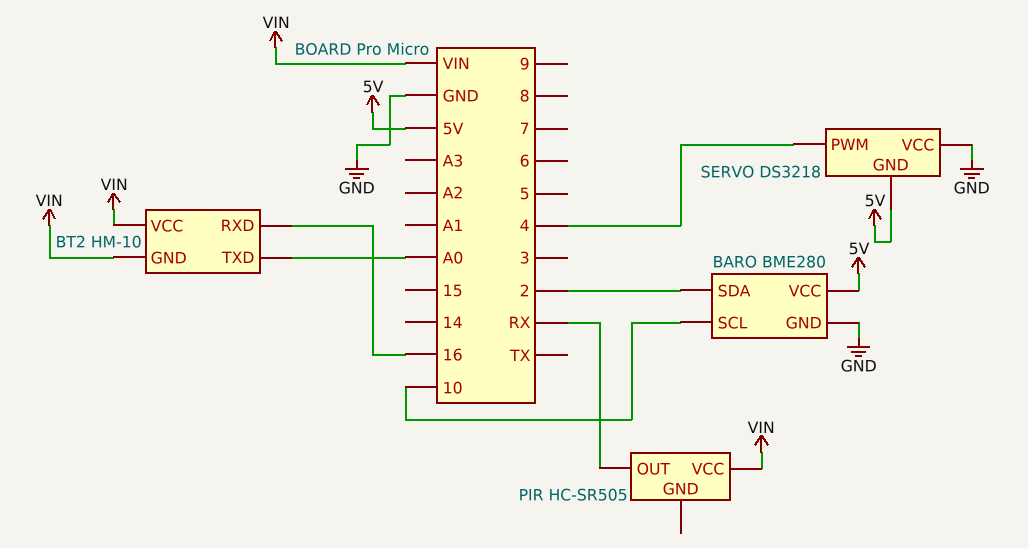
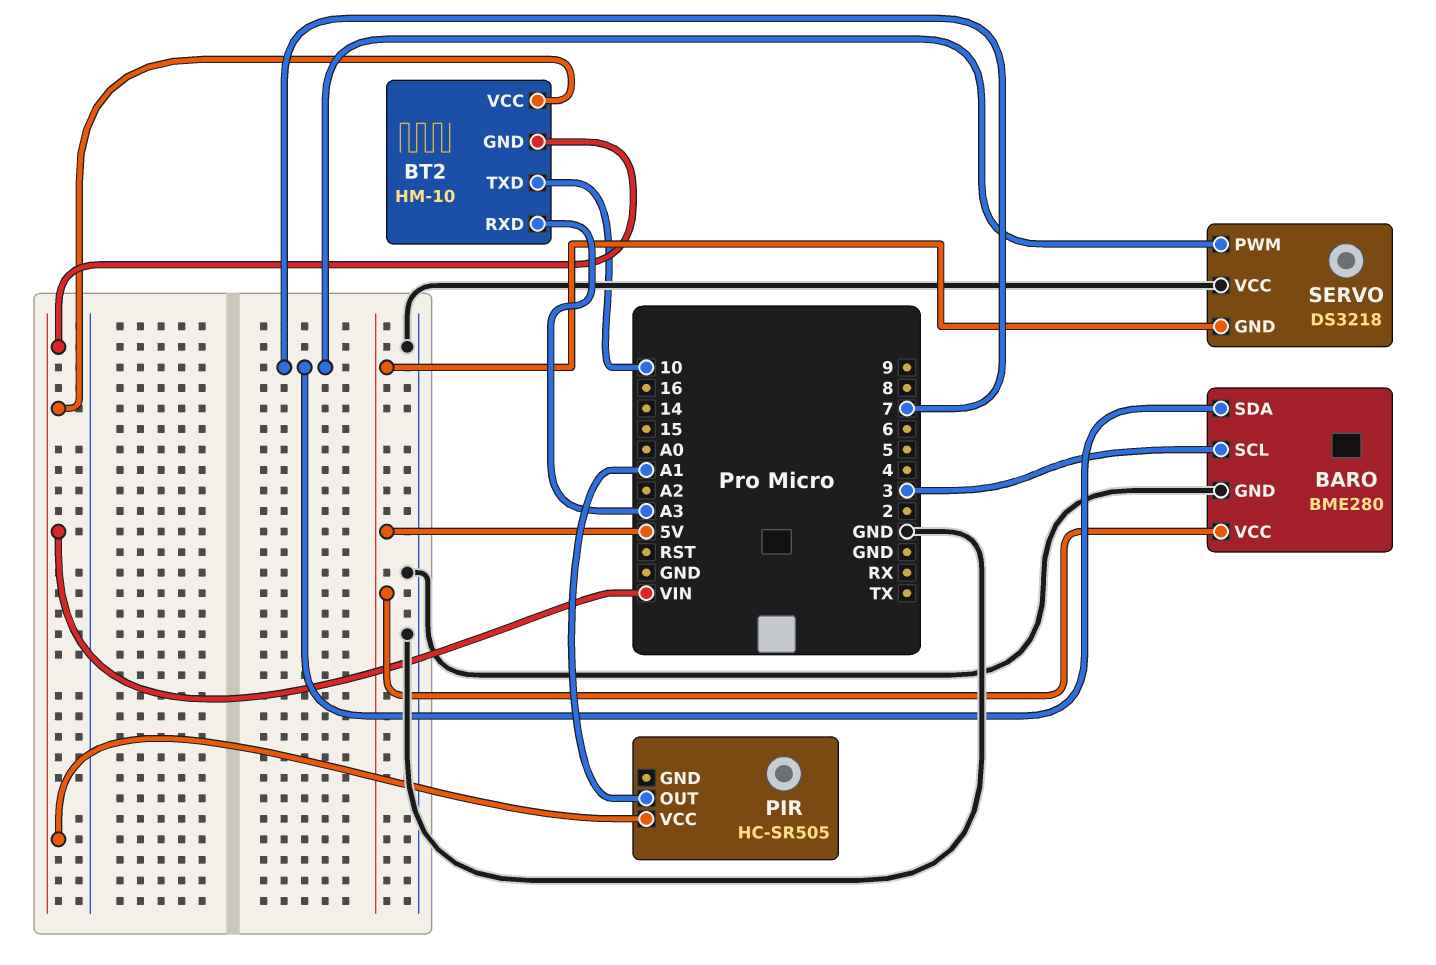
BARO pin SCL: 10 -> 3
BARO pin SDA: 2 -> 7
BT2 pin RXD: 16 -> A3
BT2 pin TXD: A0 -> 10
PIR pin OUT: RX -> A1
SERVO pin PWM: 4 -> 7

